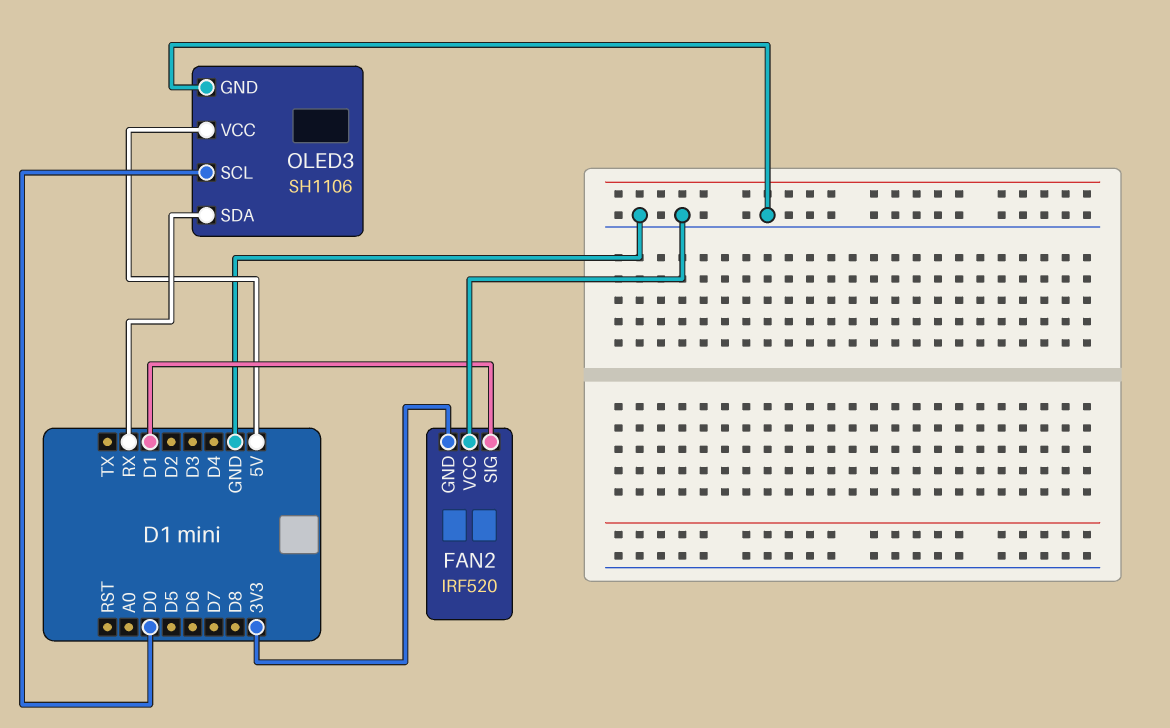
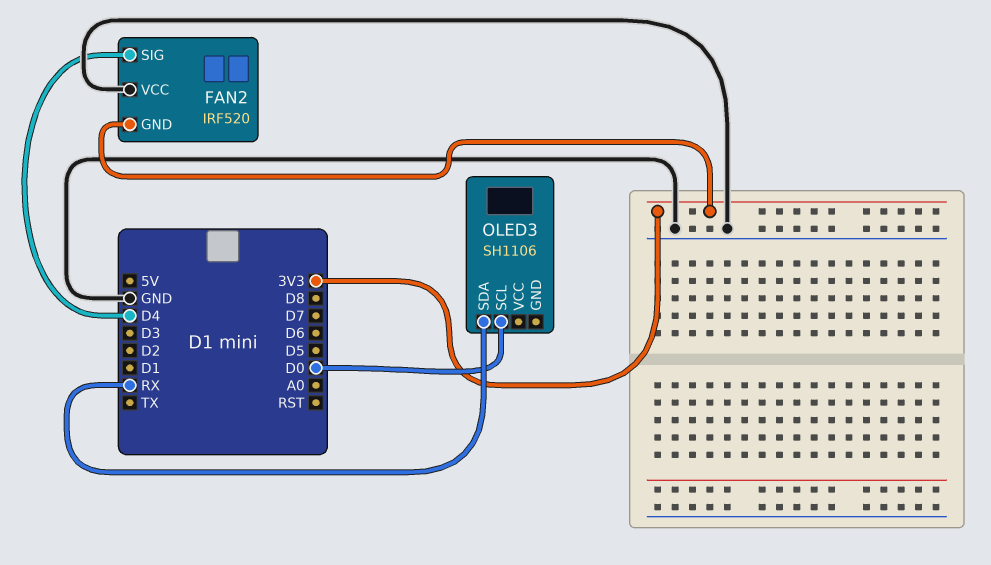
FAN2 pin SIG: D1 -> D4
OLED3 pin GND: GND -> none
OLED3 pin VCC: 5V -> none

